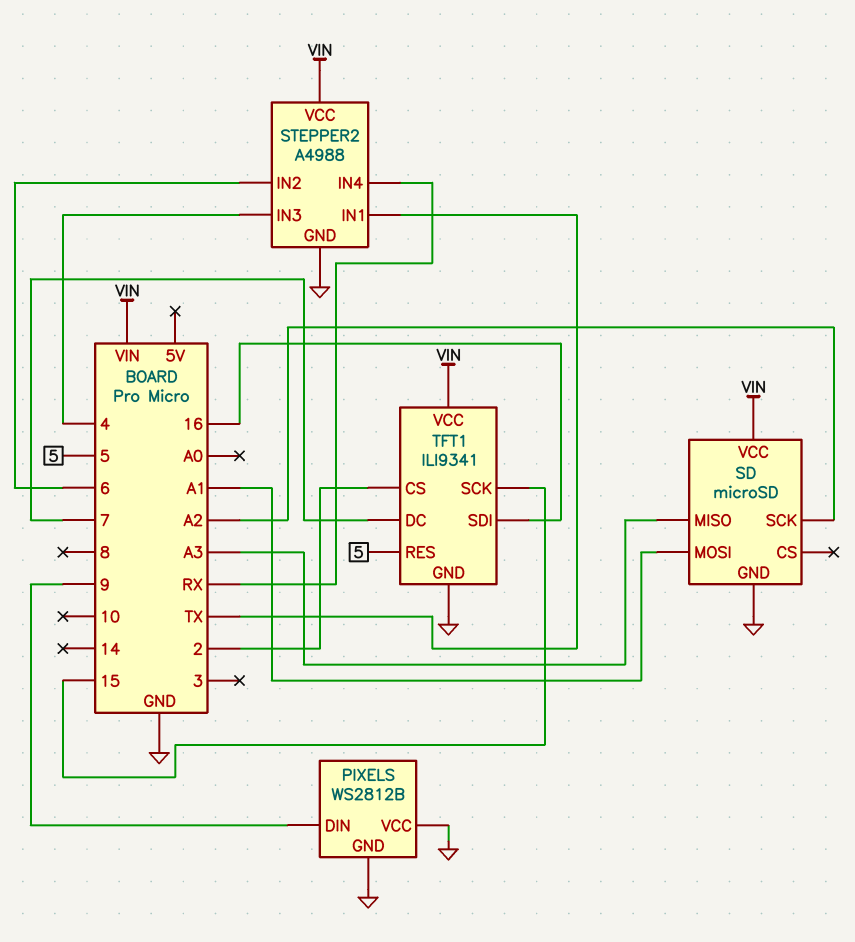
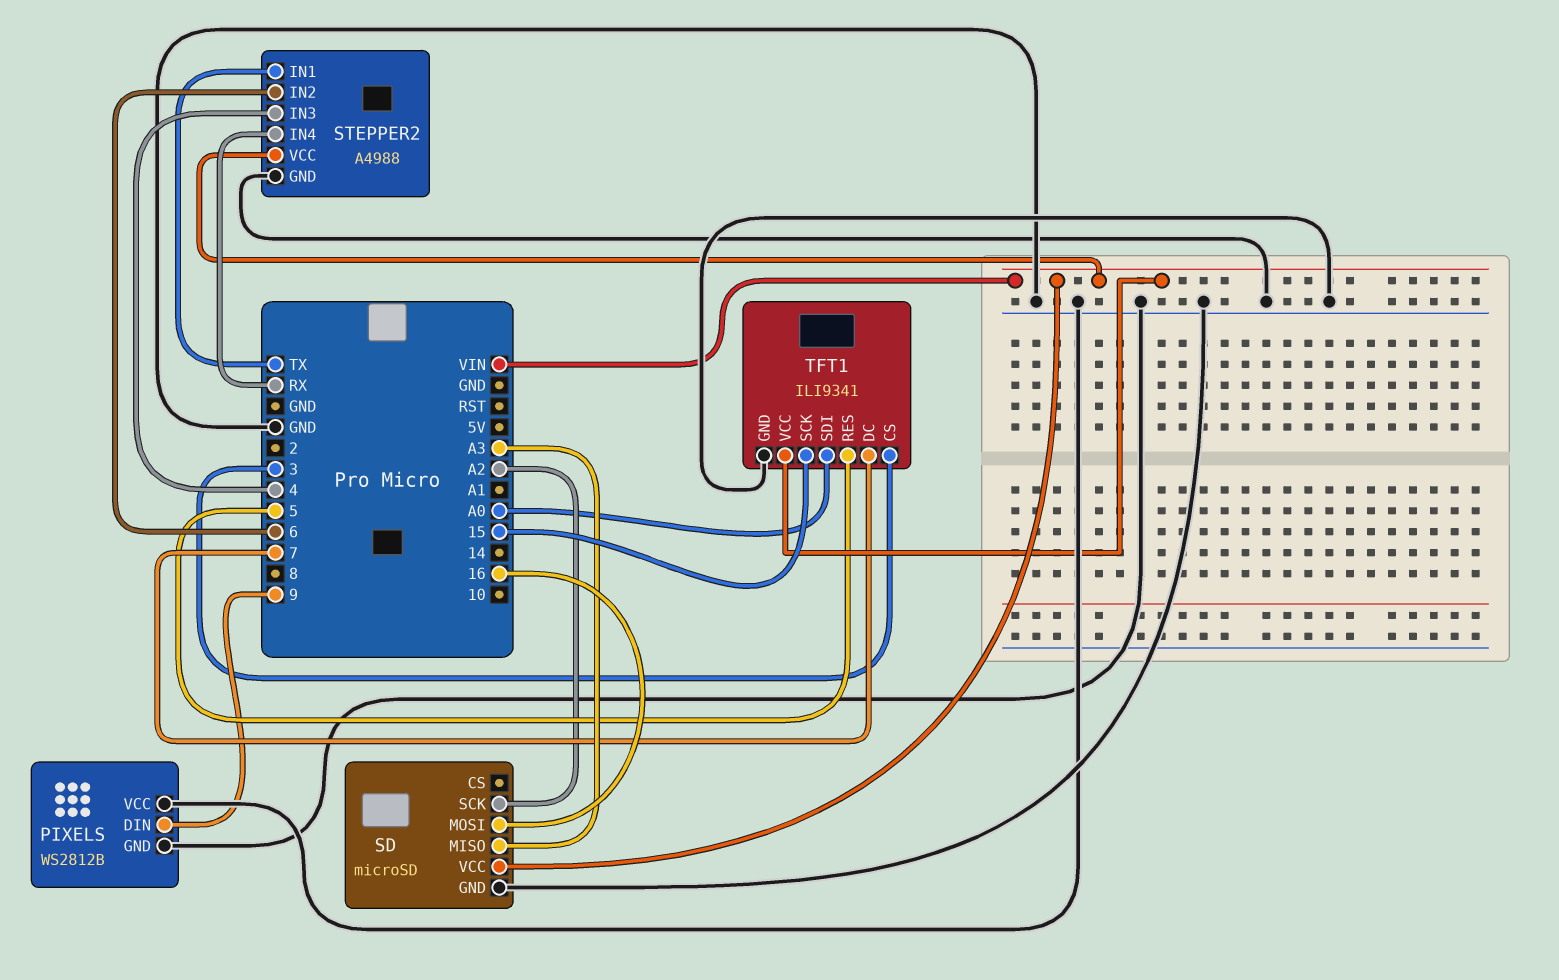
SD pin MOSI: A1 -> 16
TFT1 pin CS: 2 -> 3
TFT1 pin SDI: 16 -> A0

